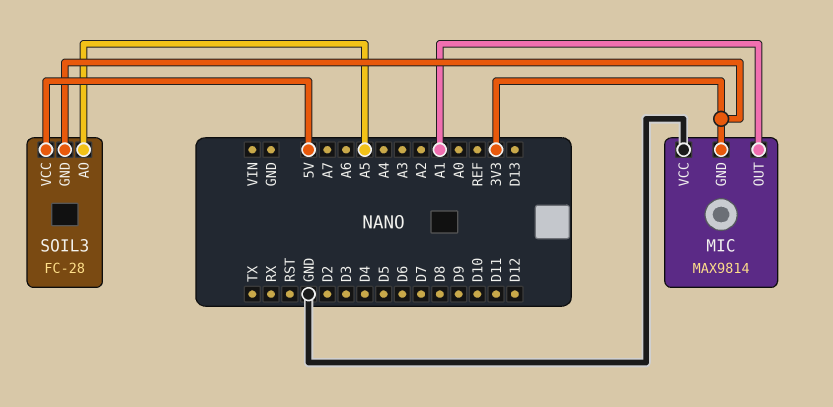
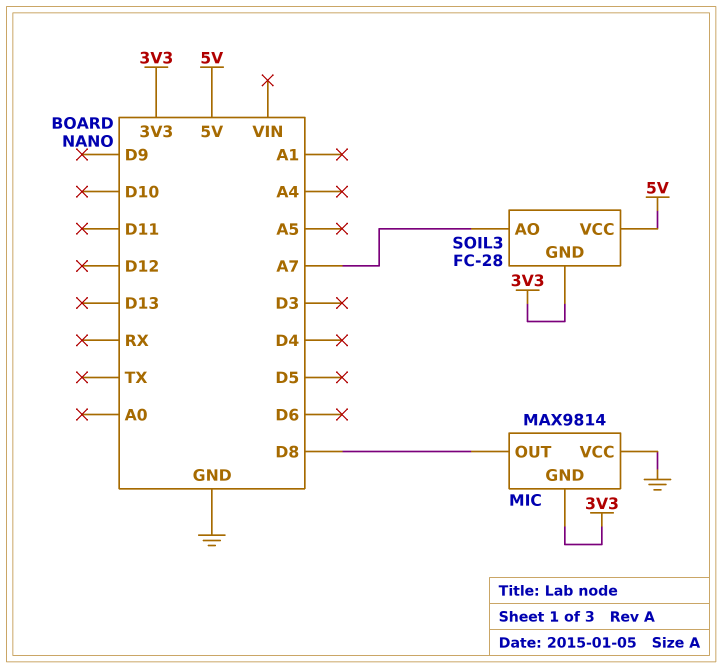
MIC pin OUT: A1 -> D8
SOIL3 pin AO: A5 -> A7

